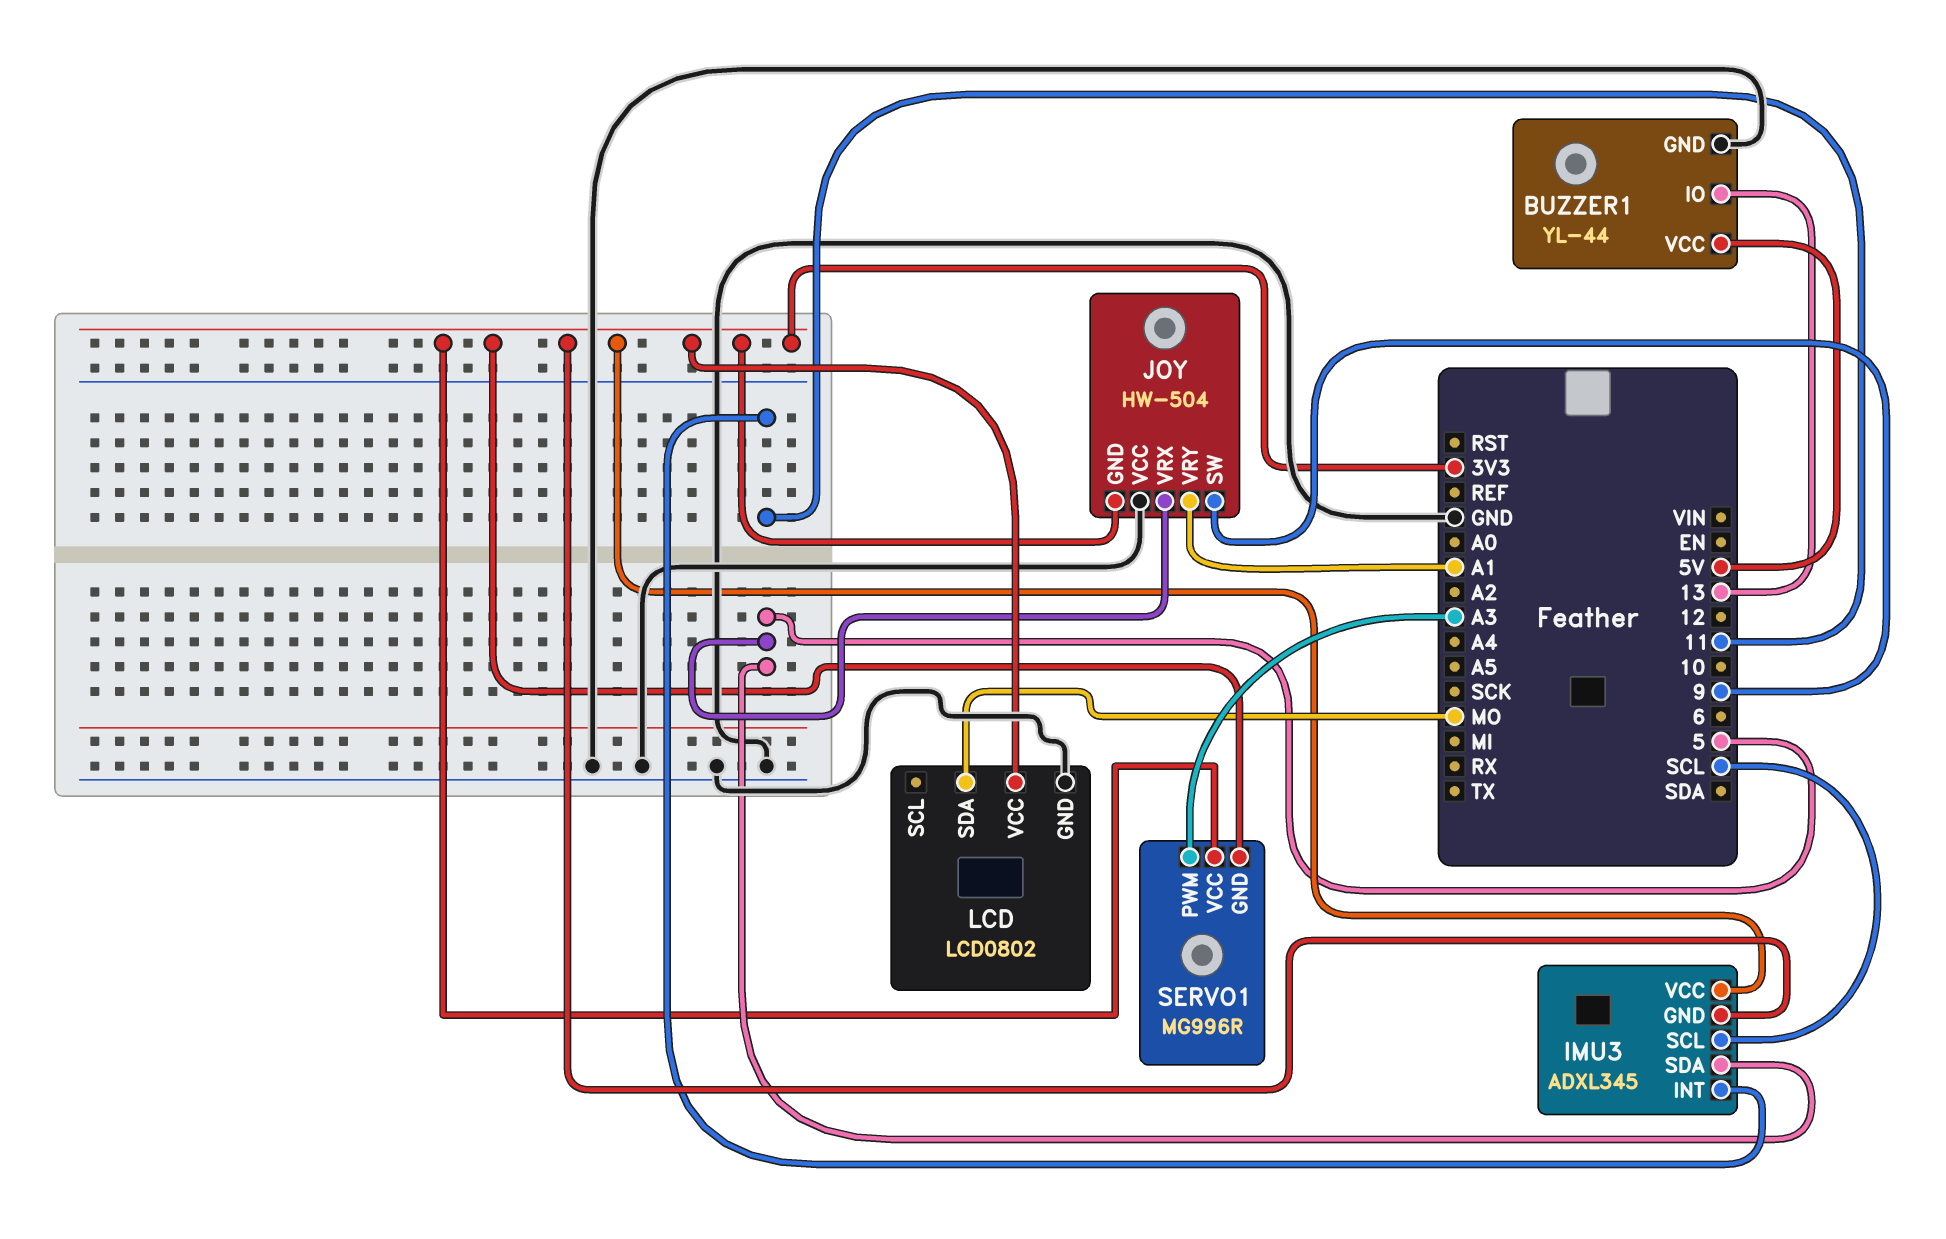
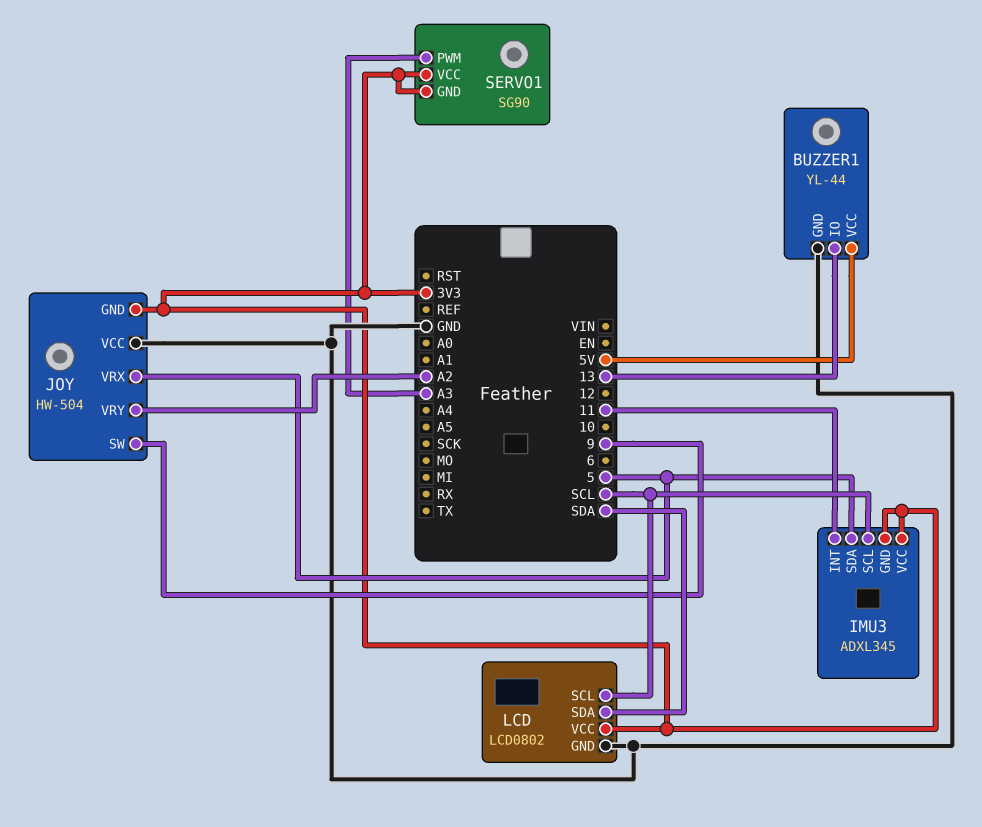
JOY pin VRY: A1 -> A2
LCD pin SCL: none -> SCL
LCD pin SDA: MO -> SDA
SERVO1: MG996R -> SG90

